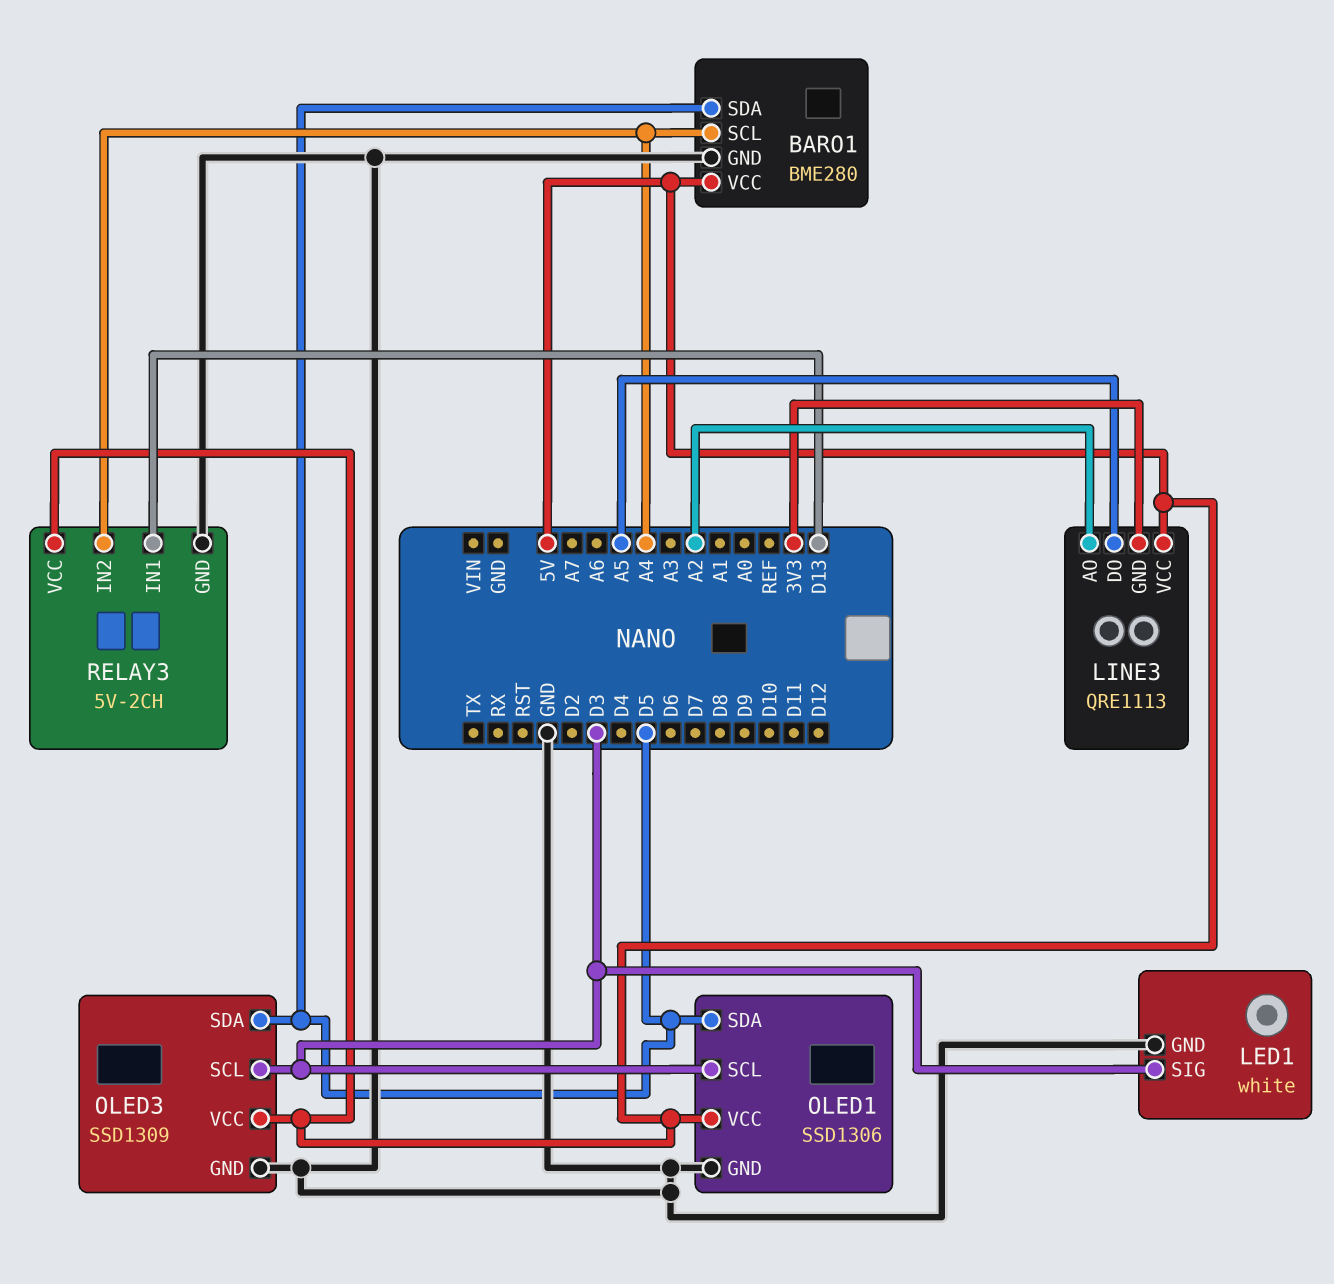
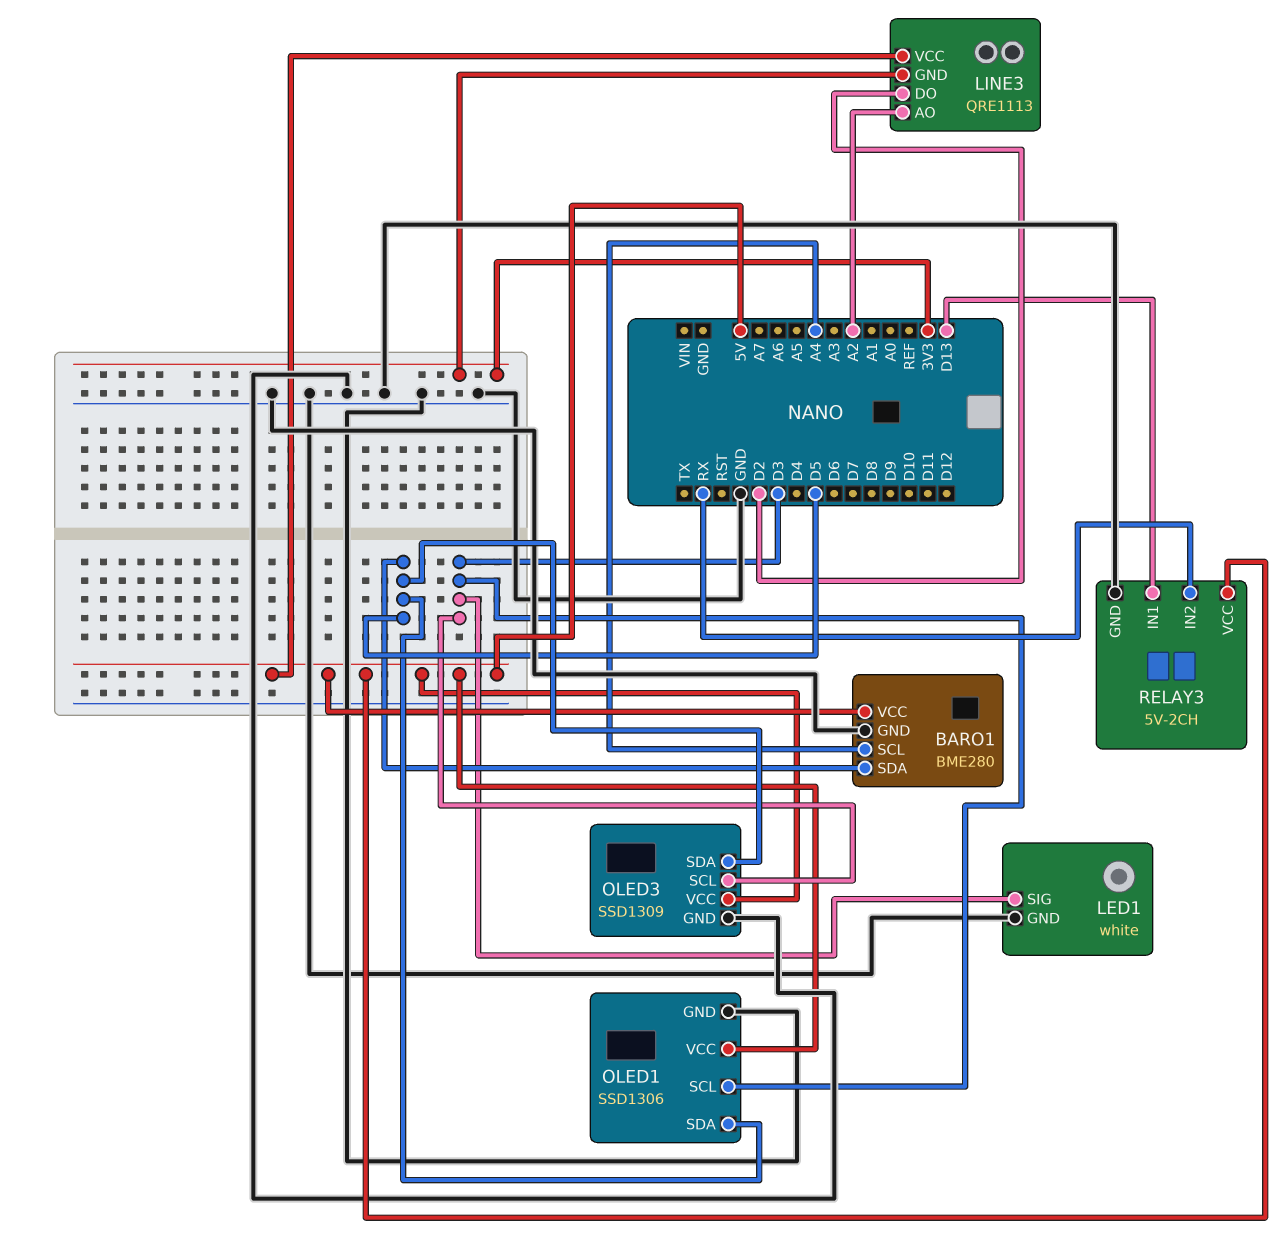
LINE3 pin DO: A5 -> D2
RELAY3 pin IN2: A4 -> RX

